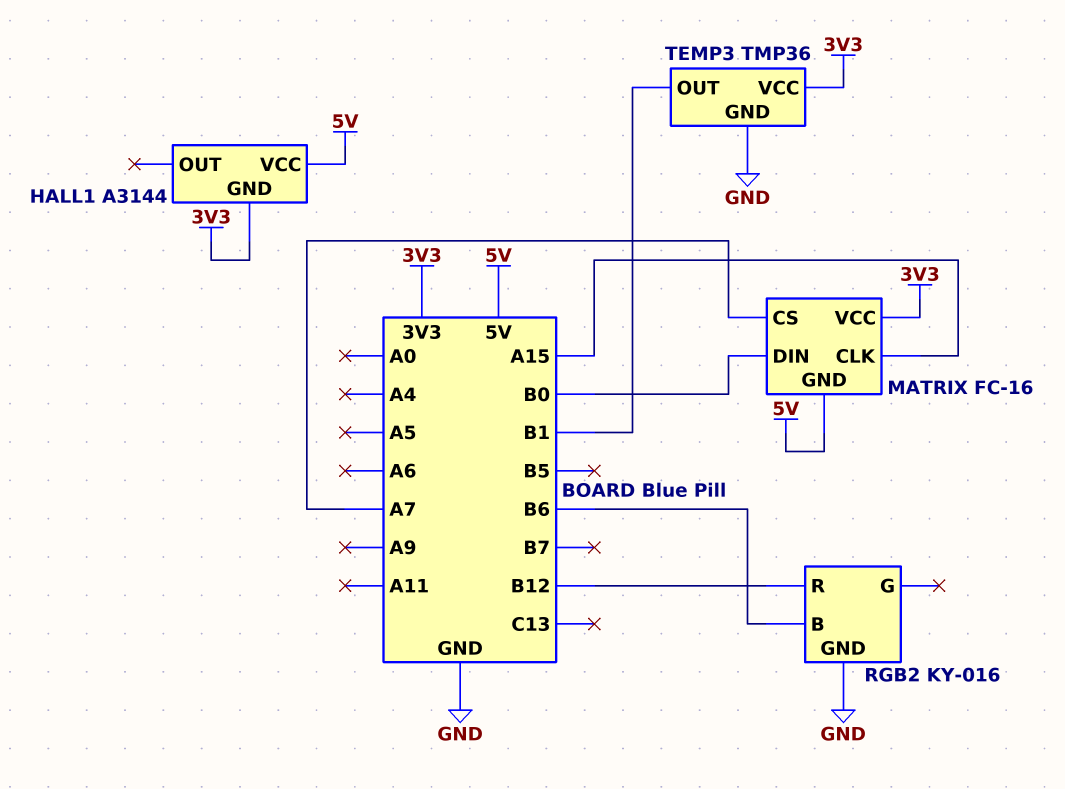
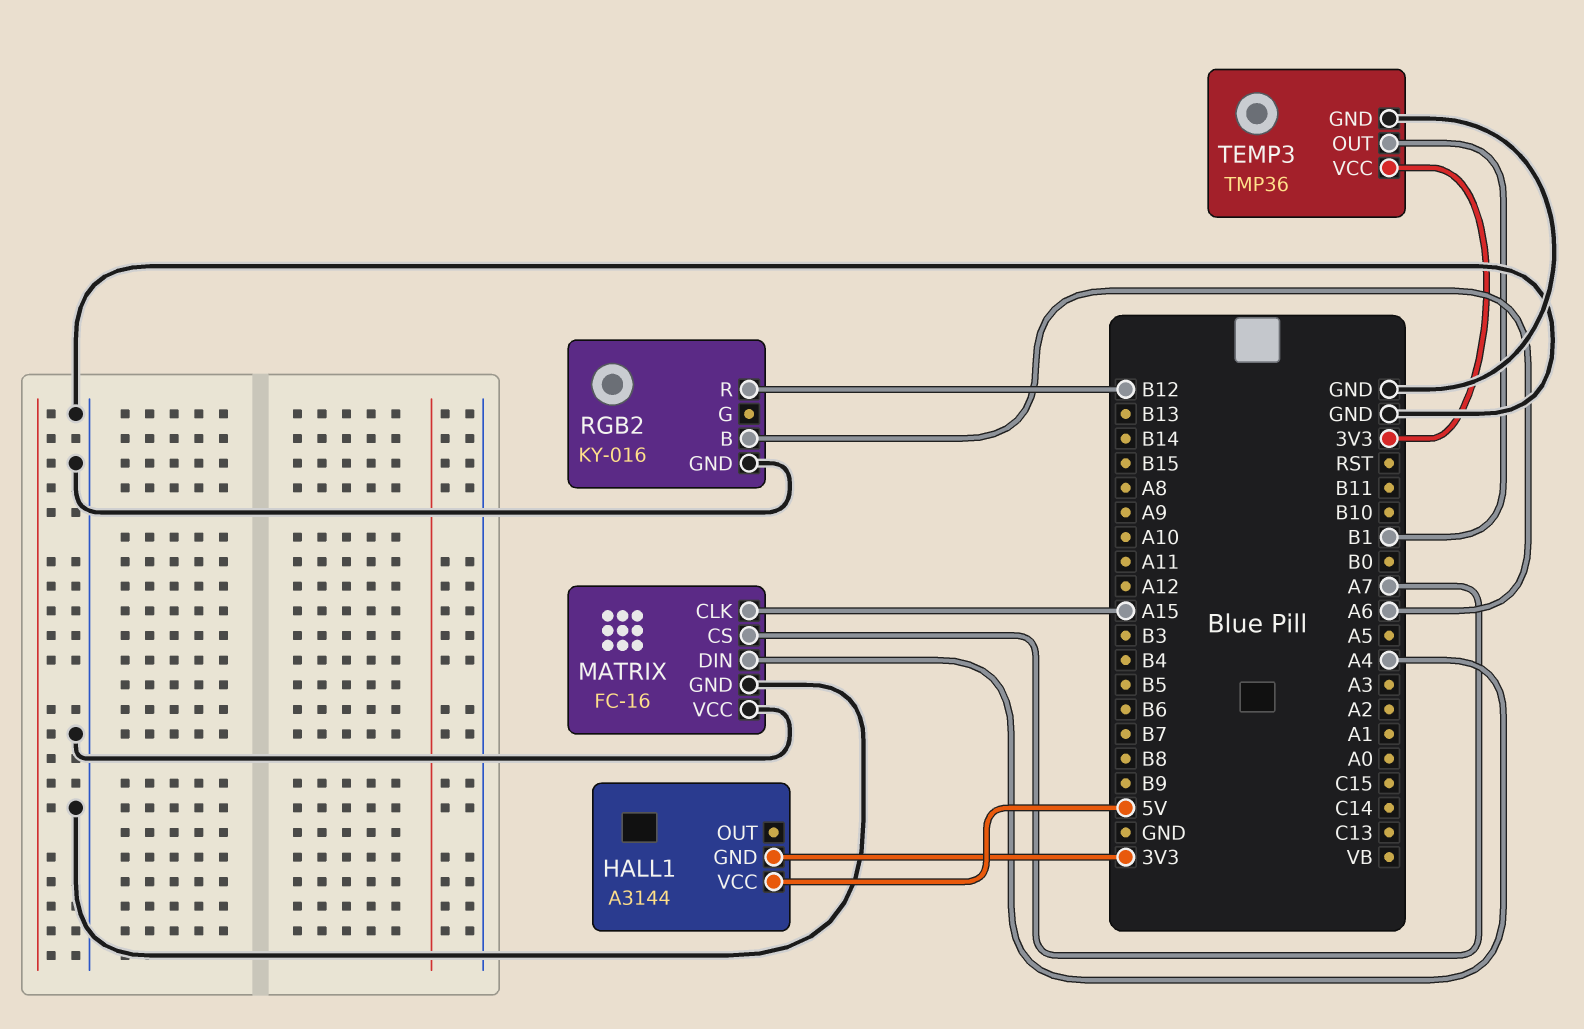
MATRIX pin DIN: B0 -> A4
MATRIX pin GND: 5V -> GND
MATRIX pin VCC: 3V3 -> GND
RGB2 pin B: B6 -> A6

